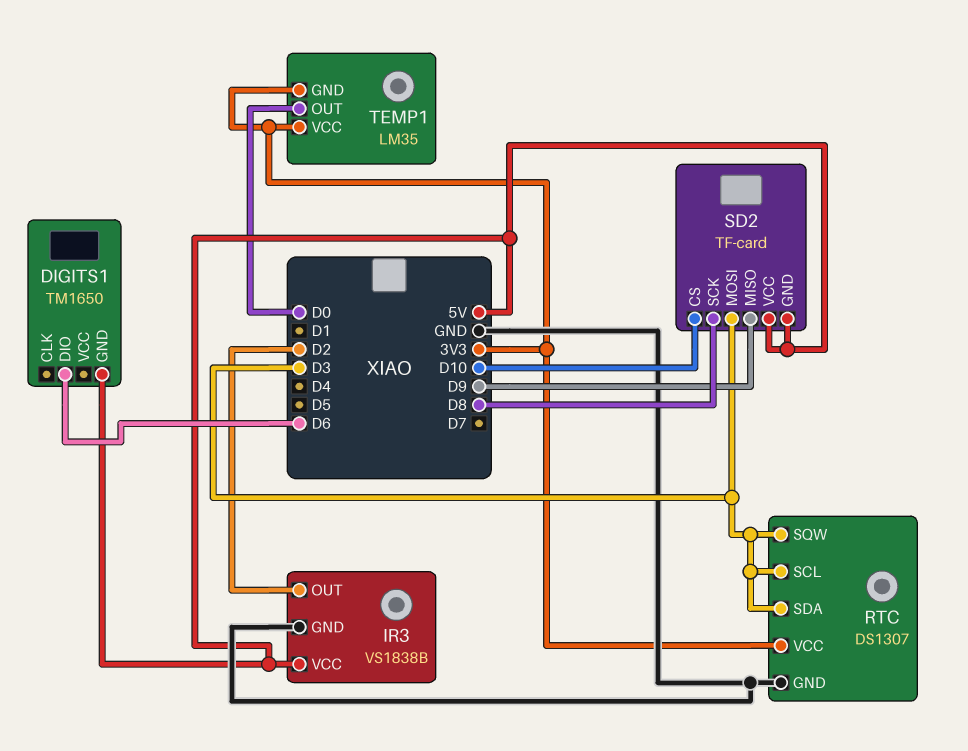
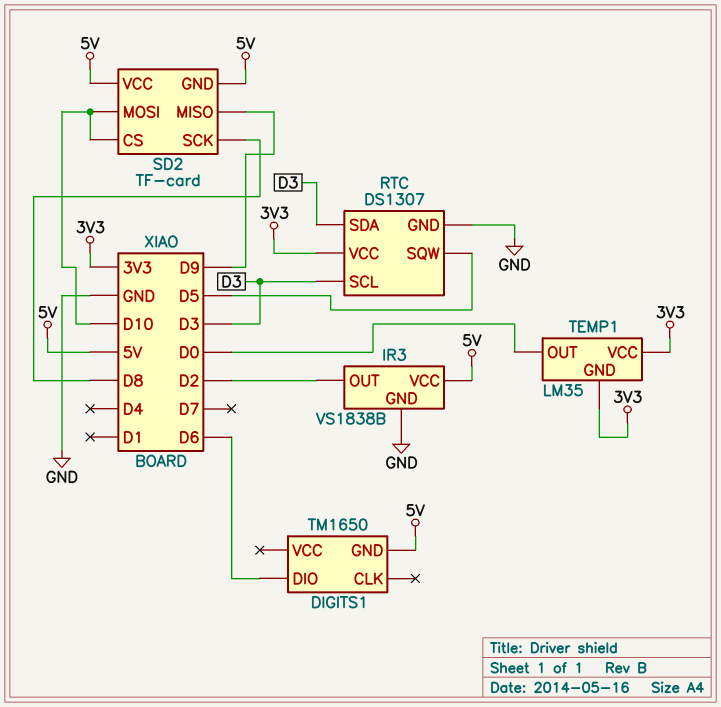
RTC pin SQW: D3 -> D5
SD2 pin MOSI: D3 -> D10

